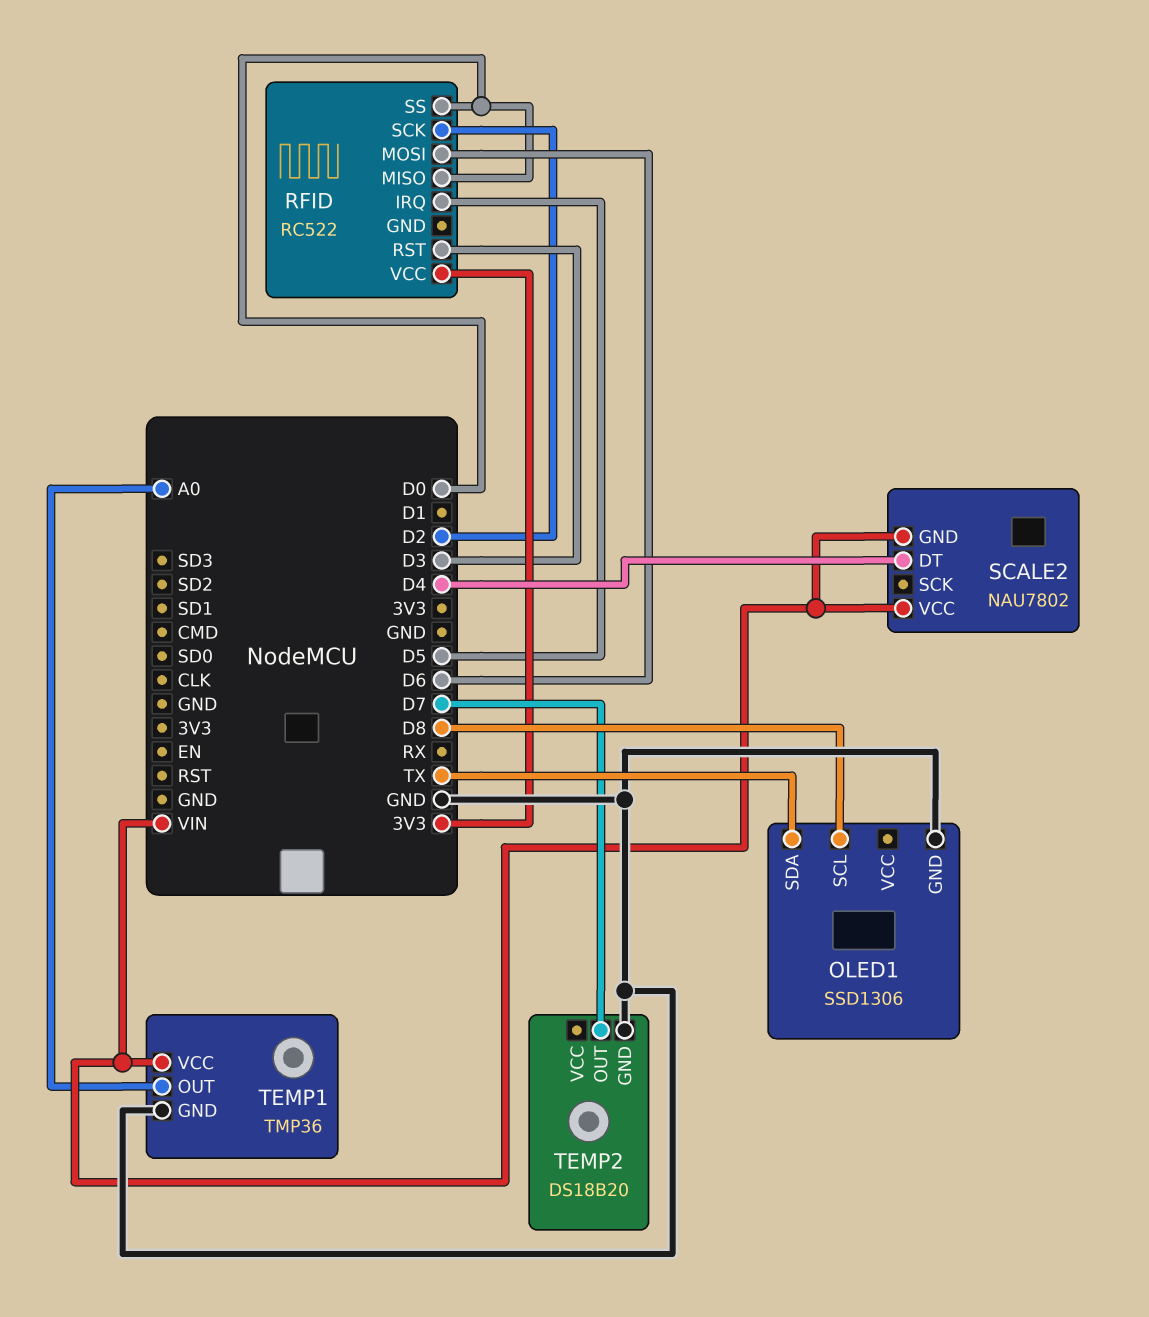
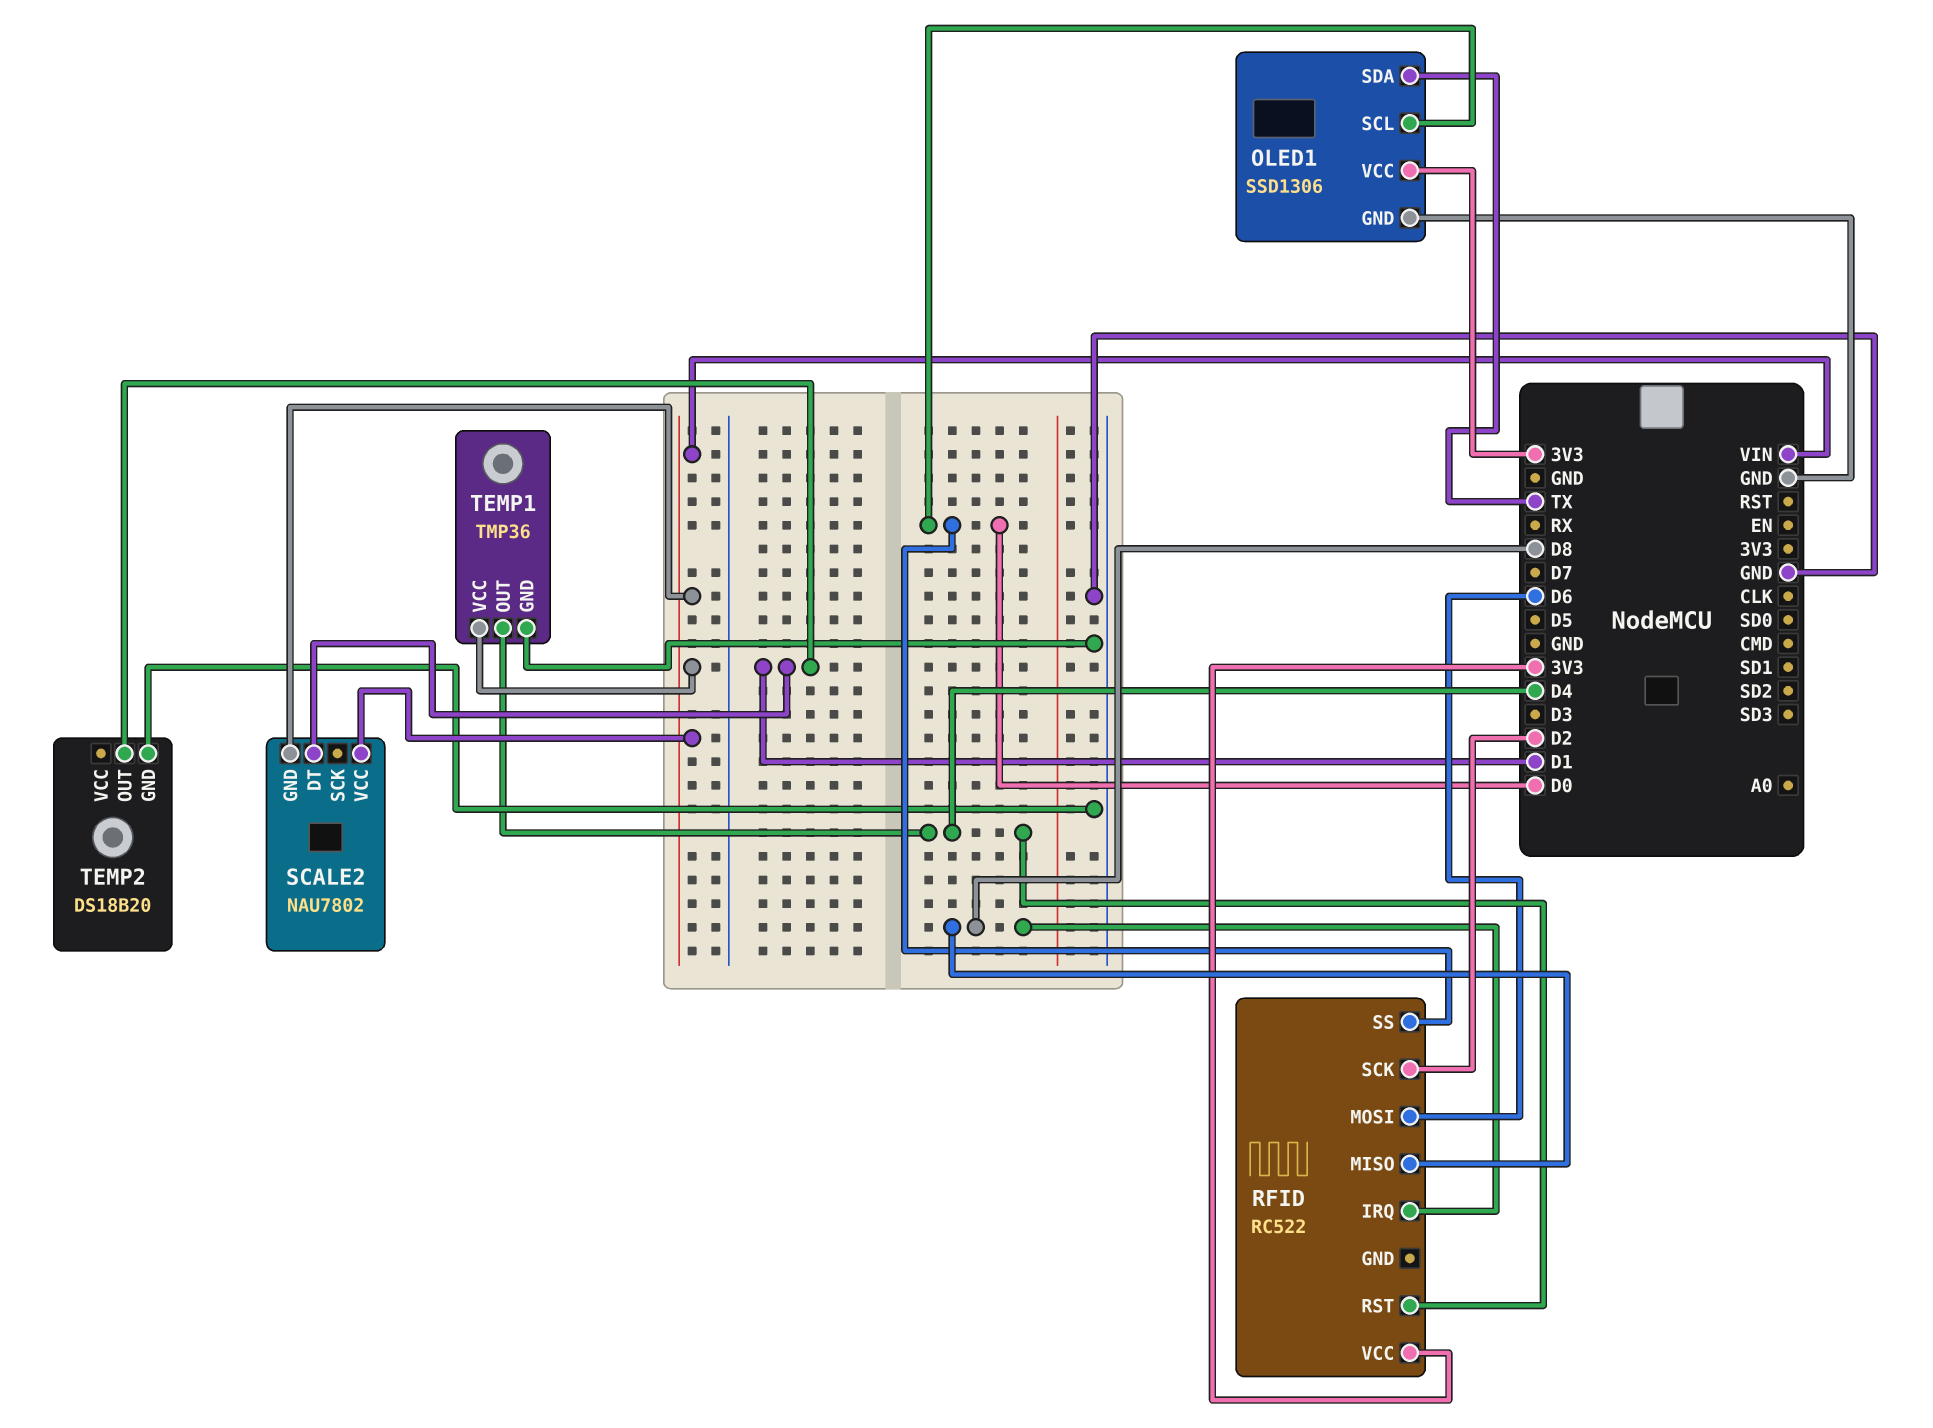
OLED1 pin SCL: D8 -> D0
OLED1 pin VCC: none -> 3V3
RFID pin IRQ: D5 -> D8
RFID pin MISO: D0 -> D8
RFID pin RST: D3 -> D4
SCALE2 pin DT: D4 -> D1
TEMP1 pin OUT: A0 -> D4
TEMP2 pin OUT: D7 -> D1

